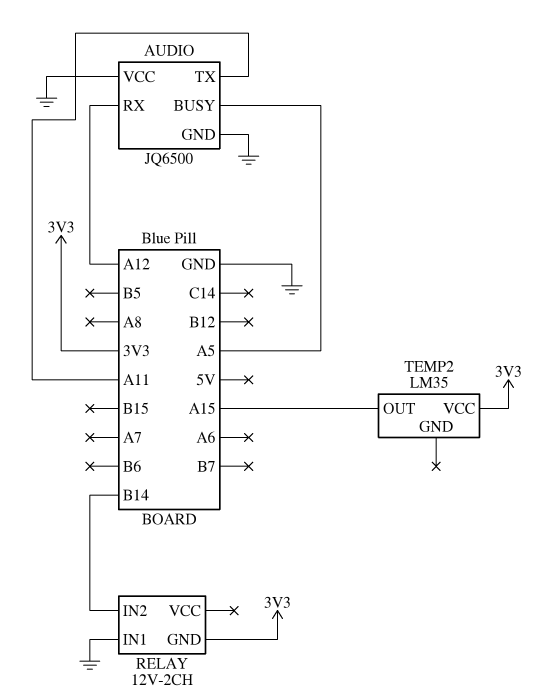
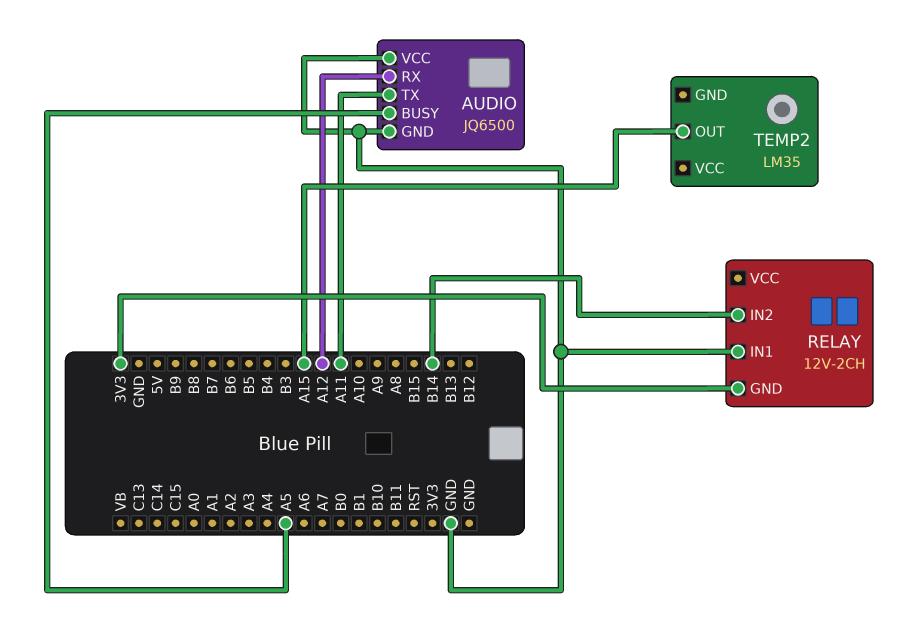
TEMP2 pin VCC: 3V3 -> none

